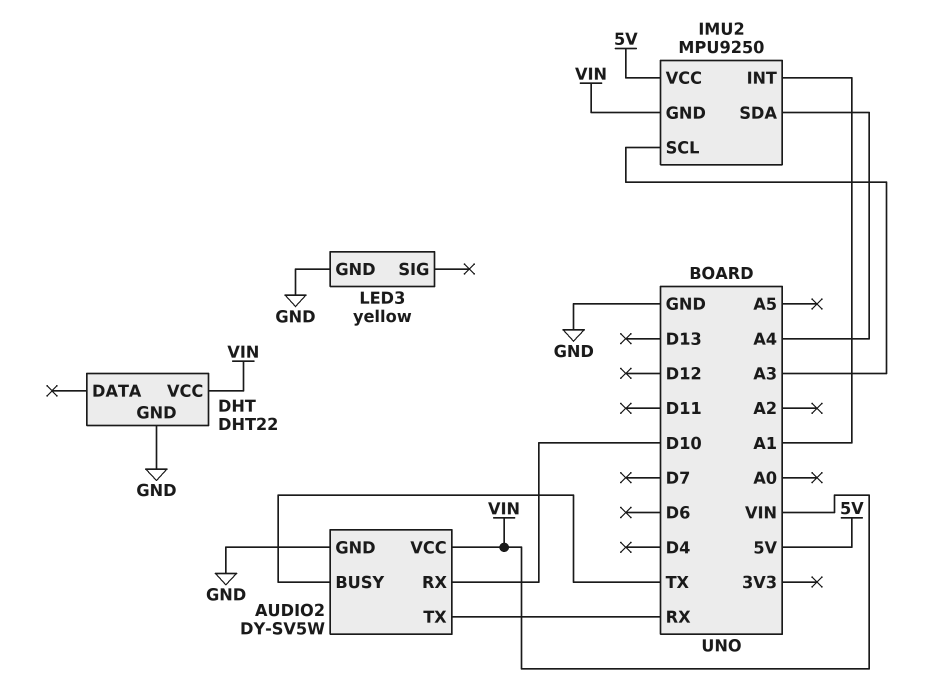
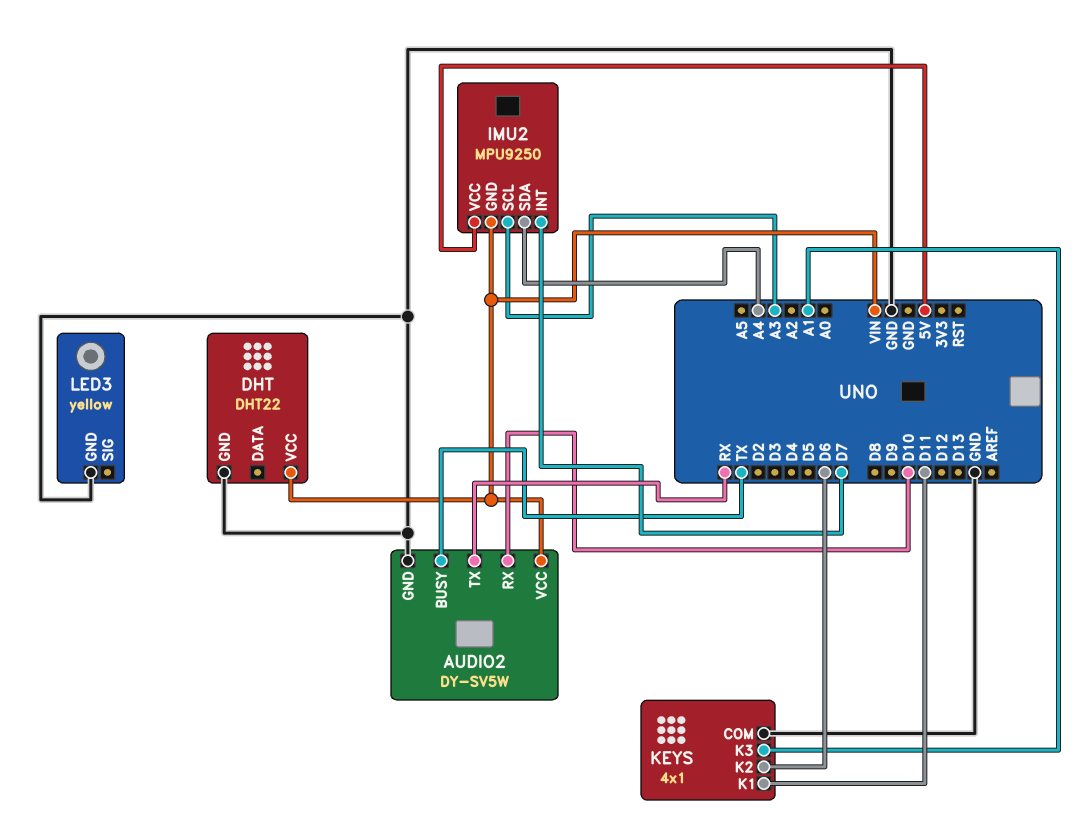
IMU2 pin INT: A1 -> D7
KEYS: none -> 4x1
KEYS pin COM: none -> GND
KEYS pin K1: none -> D11
KEYS pin K2: none -> D6
KEYS pin K3: none -> A1

